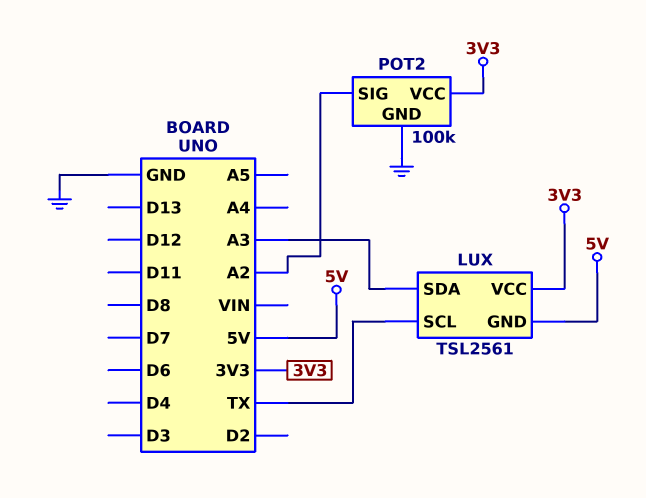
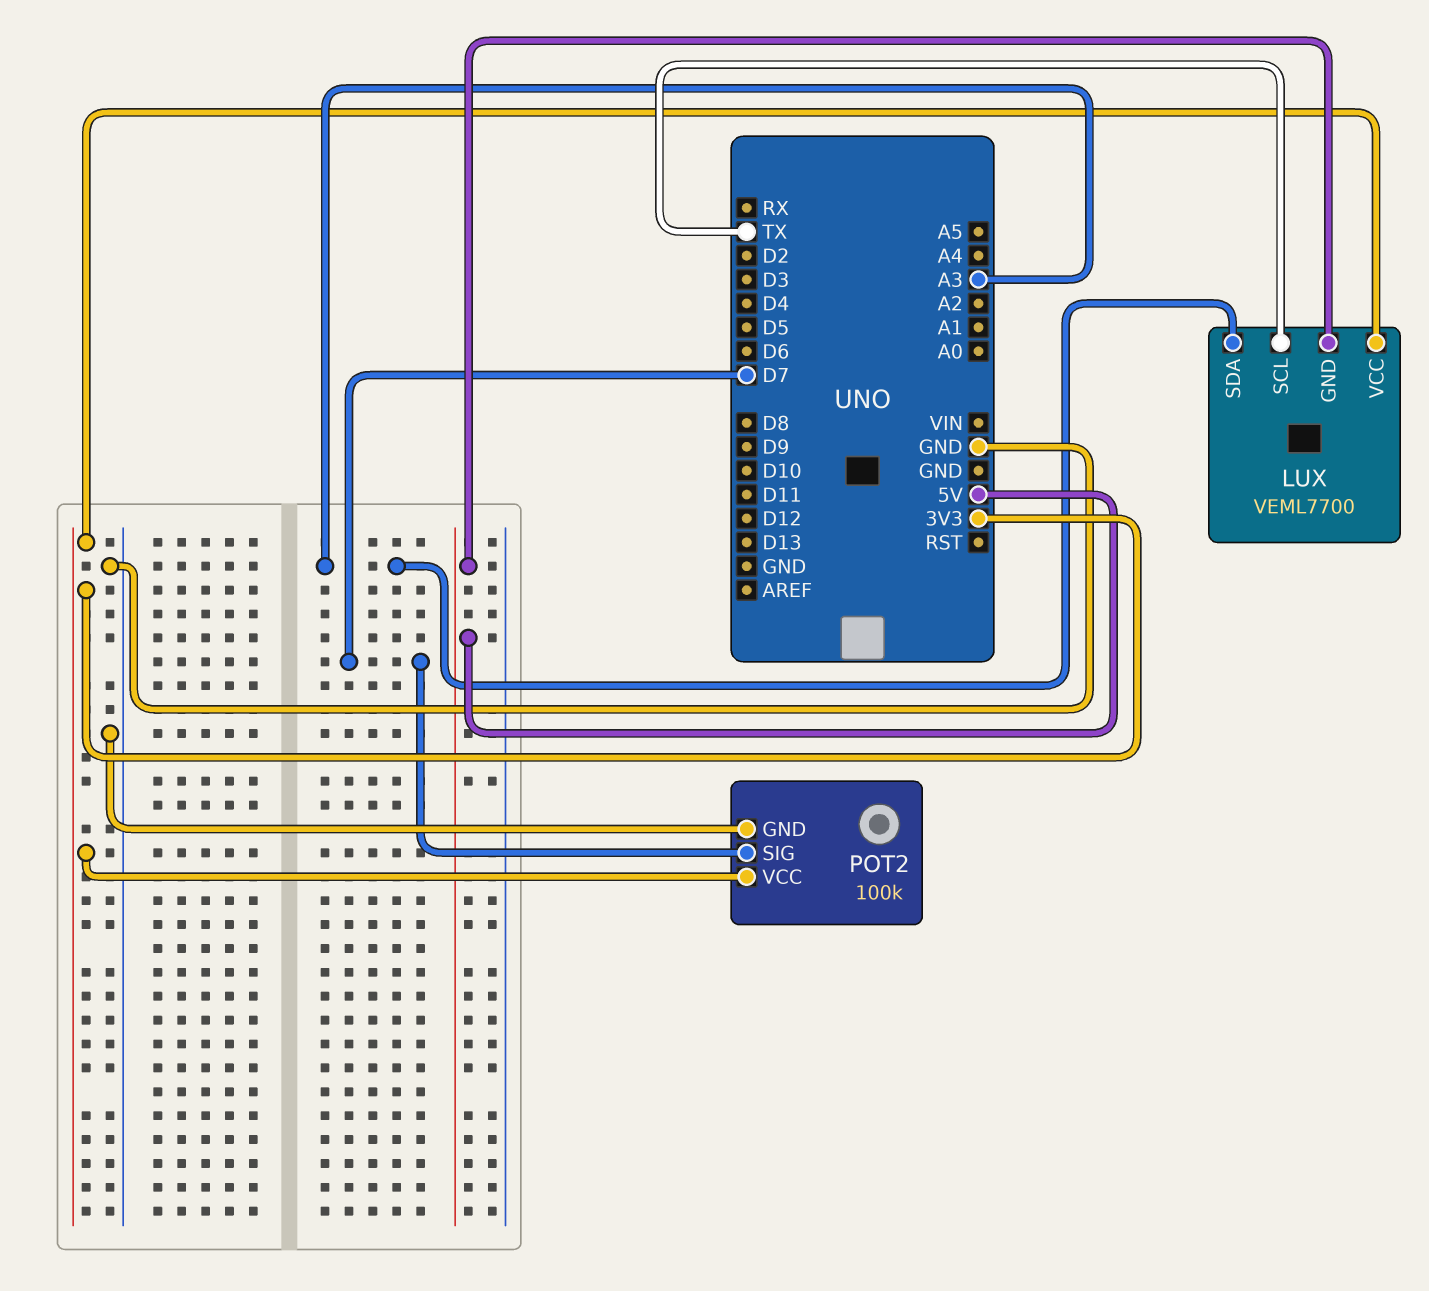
LUX: TSL2561 -> VEML7700
POT2 pin SIG: A2 -> D7

